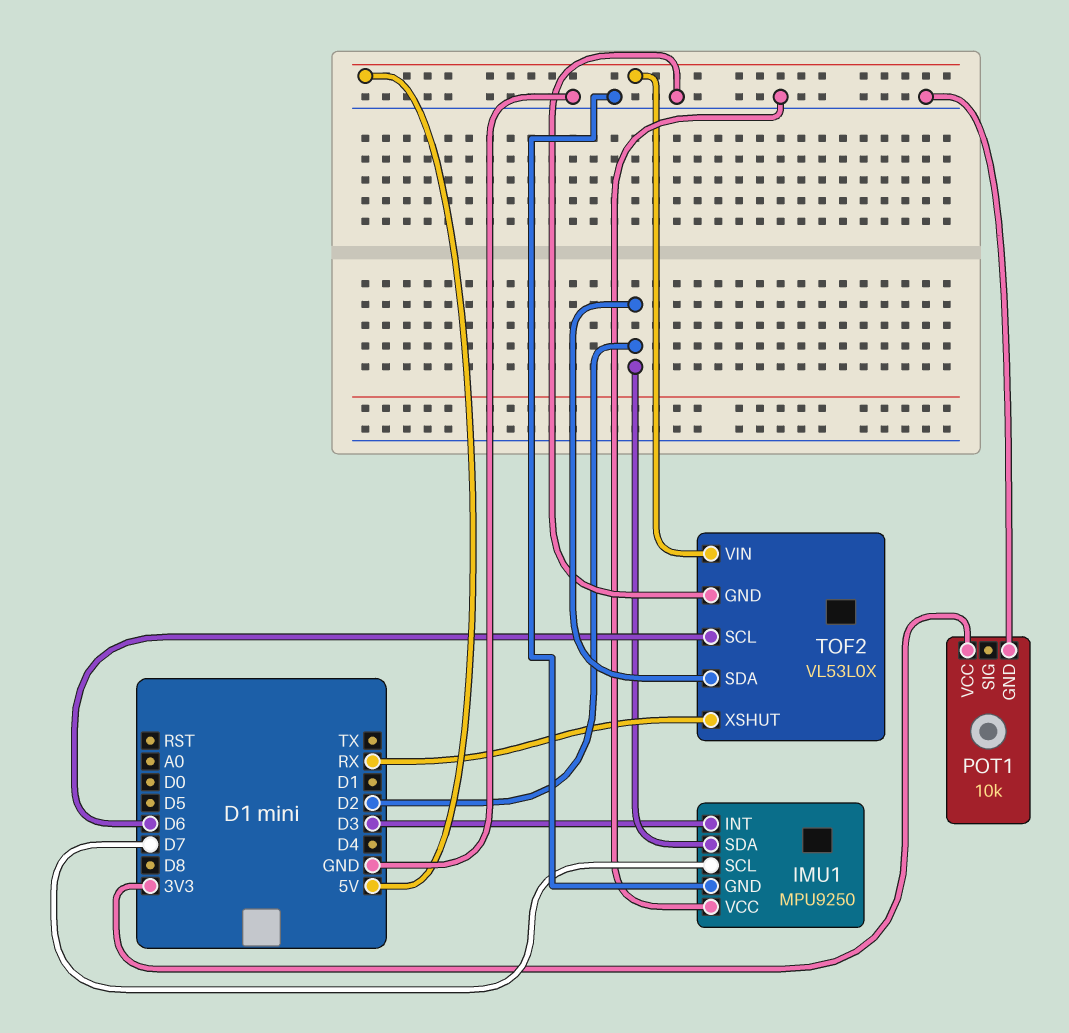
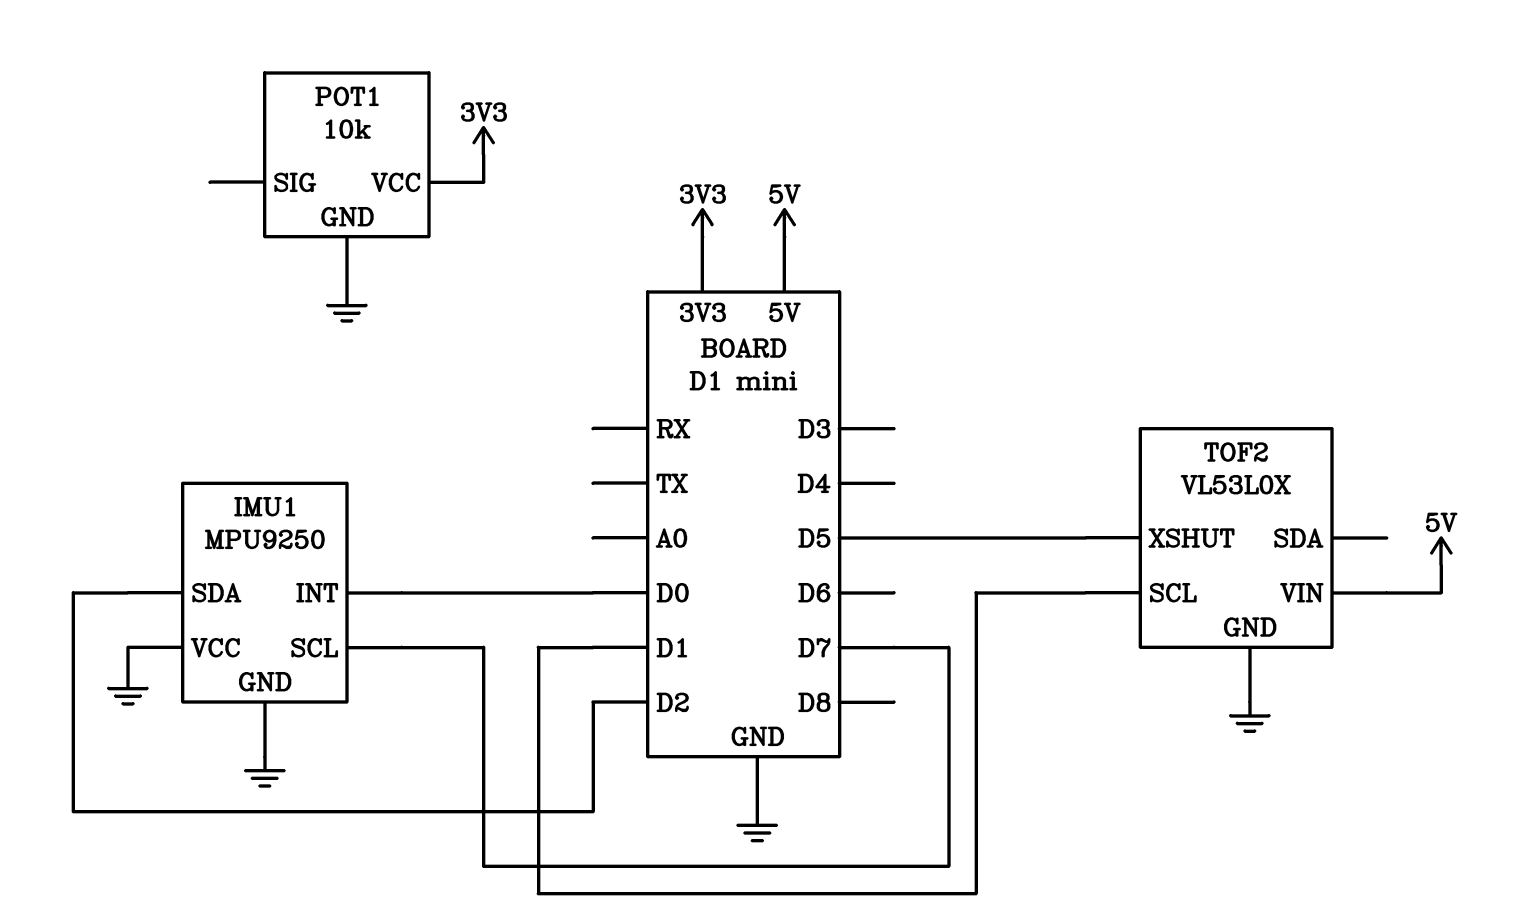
IMU1 pin INT: D3 -> D0
TOF2 pin SCL: D6 -> D1
TOF2 pin SDA: D2 -> none
TOF2 pin XSHUT: RX -> D5

